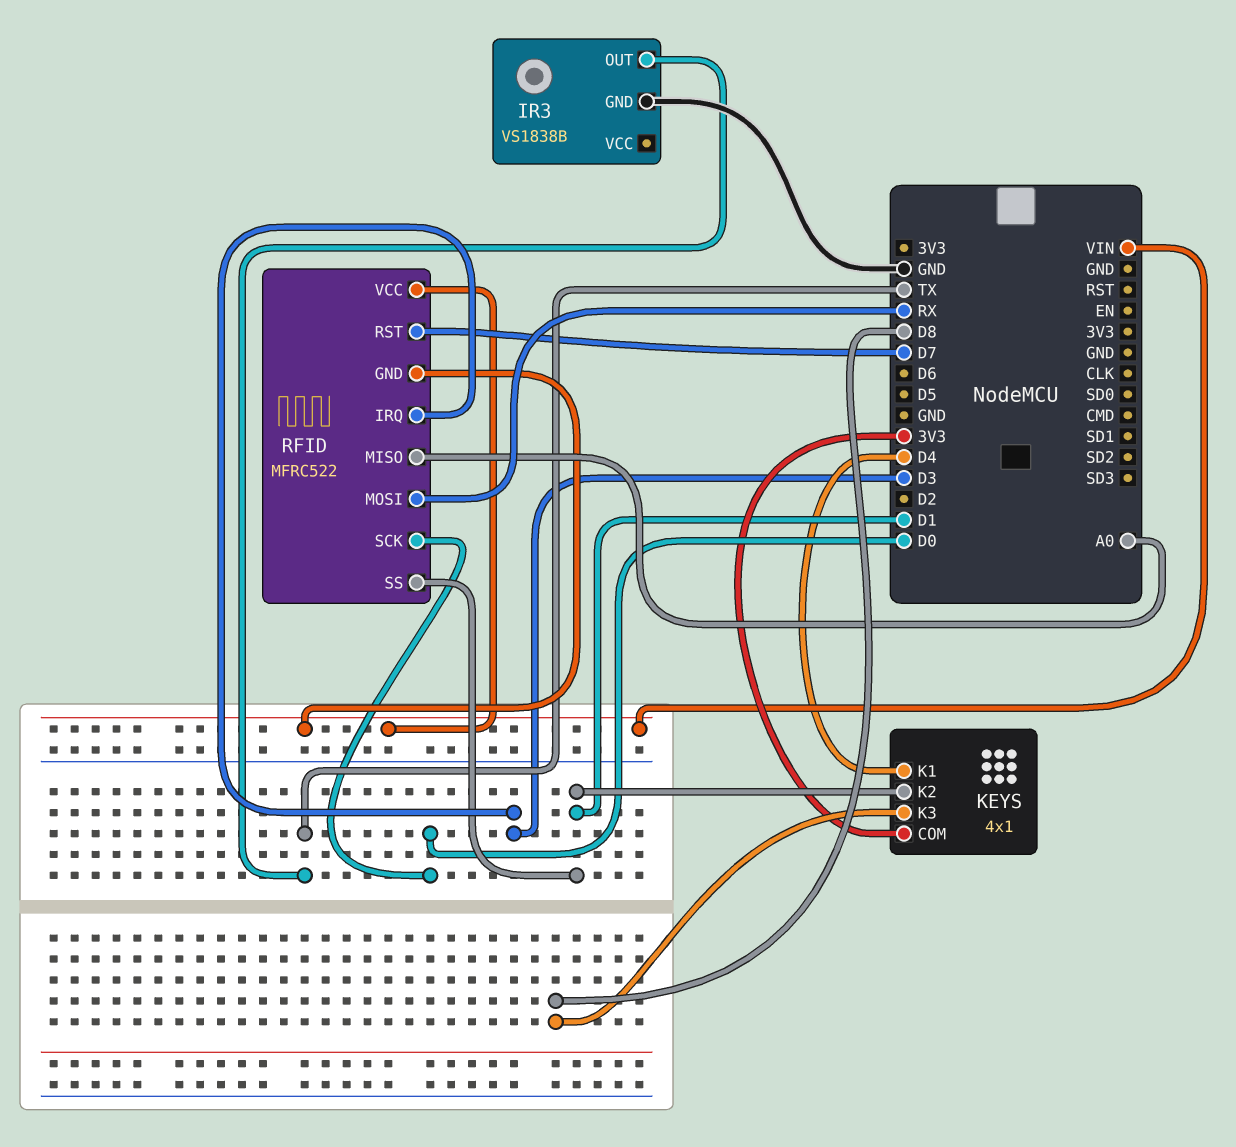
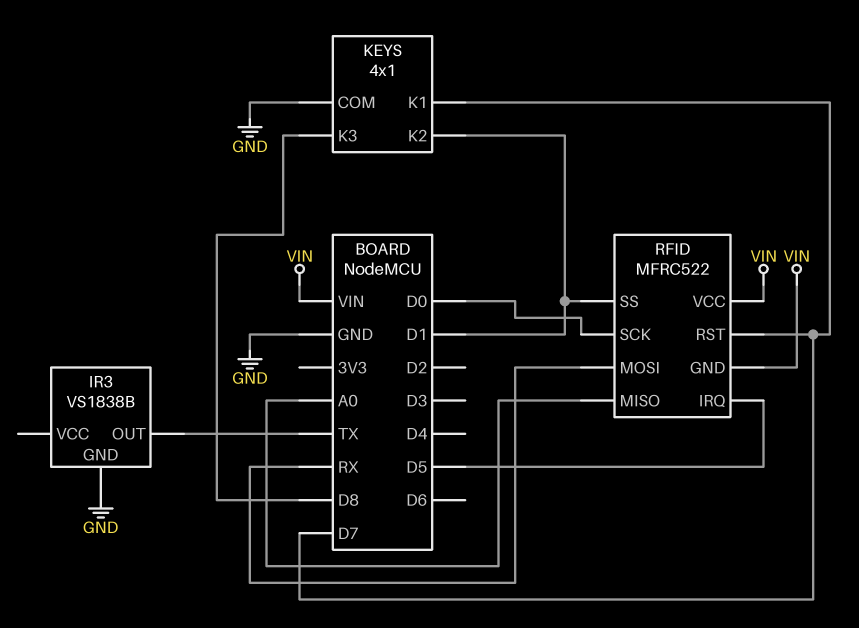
KEYS pin COM: 3V3 -> GND
KEYS pin K1: D4 -> D7
RFID pin IRQ: D3 -> D5

